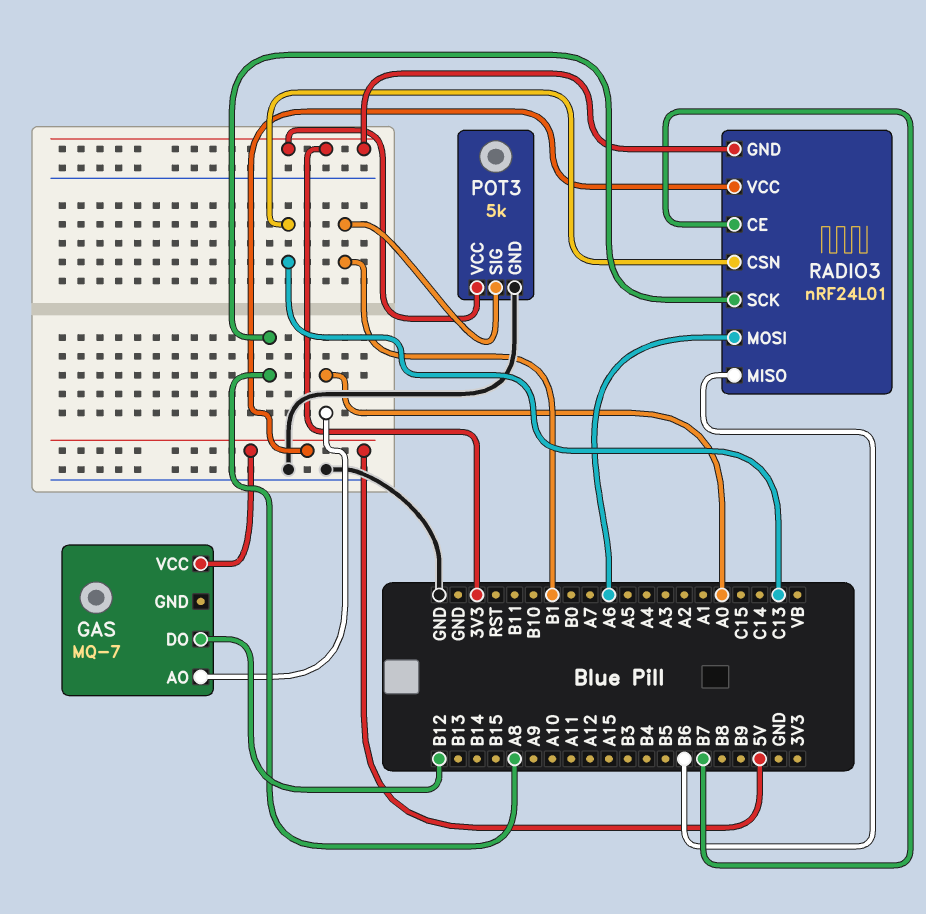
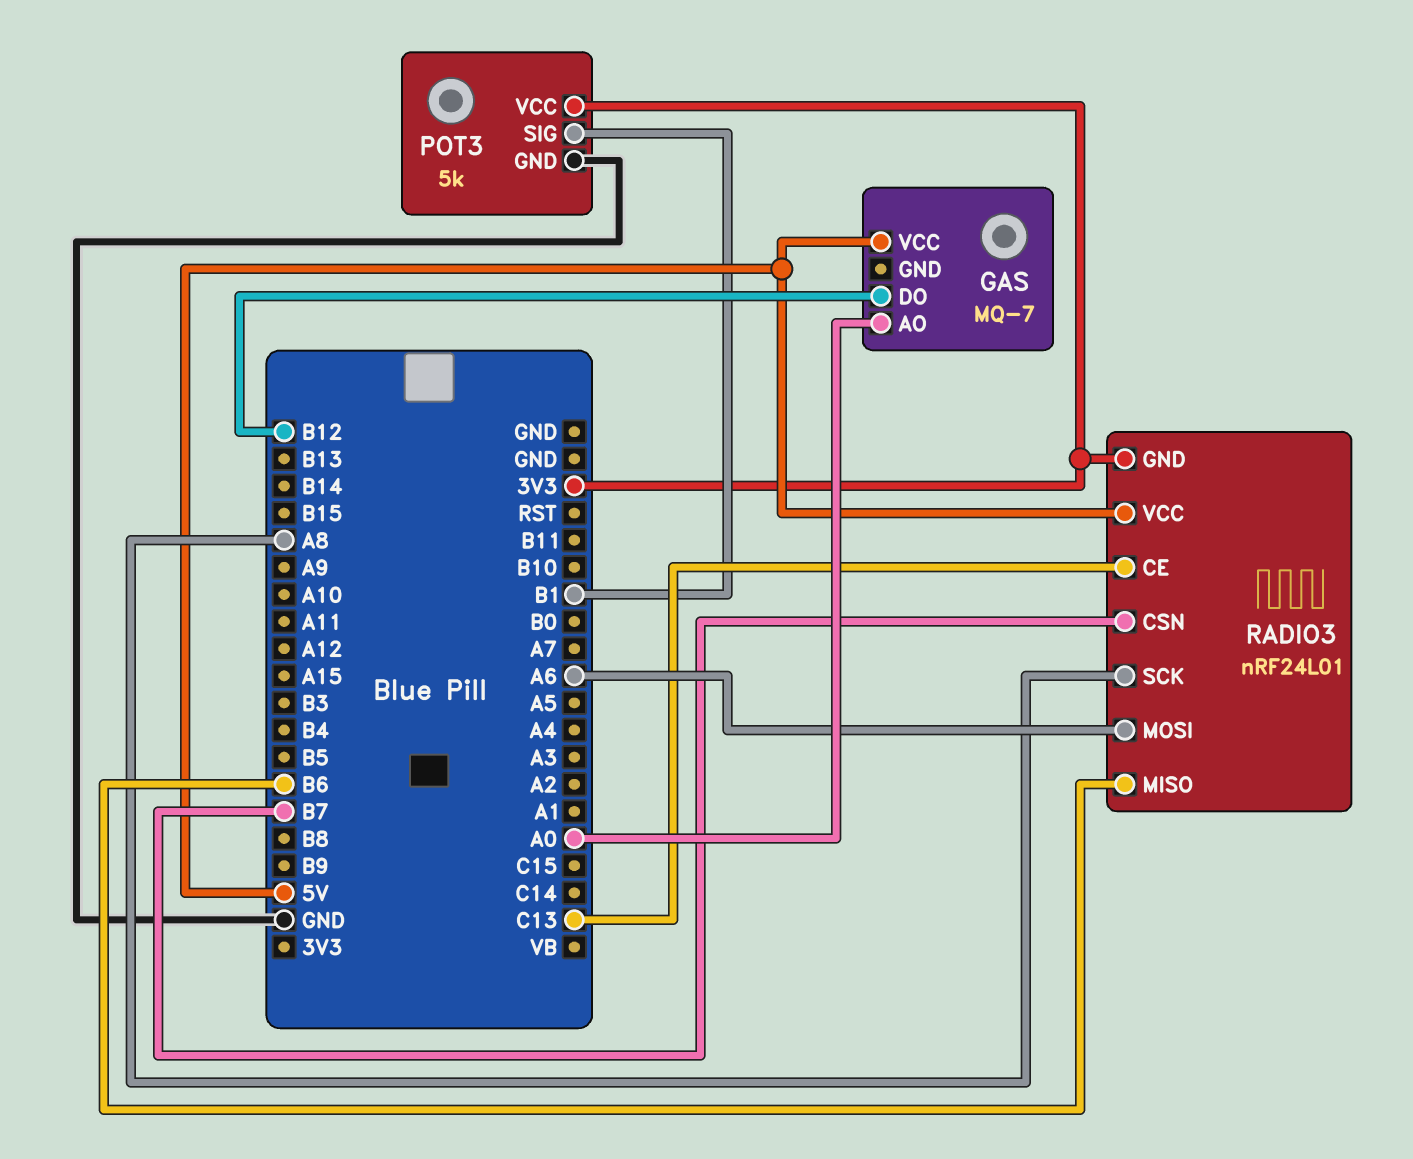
RADIO3 pin CE: B7 -> C13
RADIO3 pin CSN: C13 -> B7

